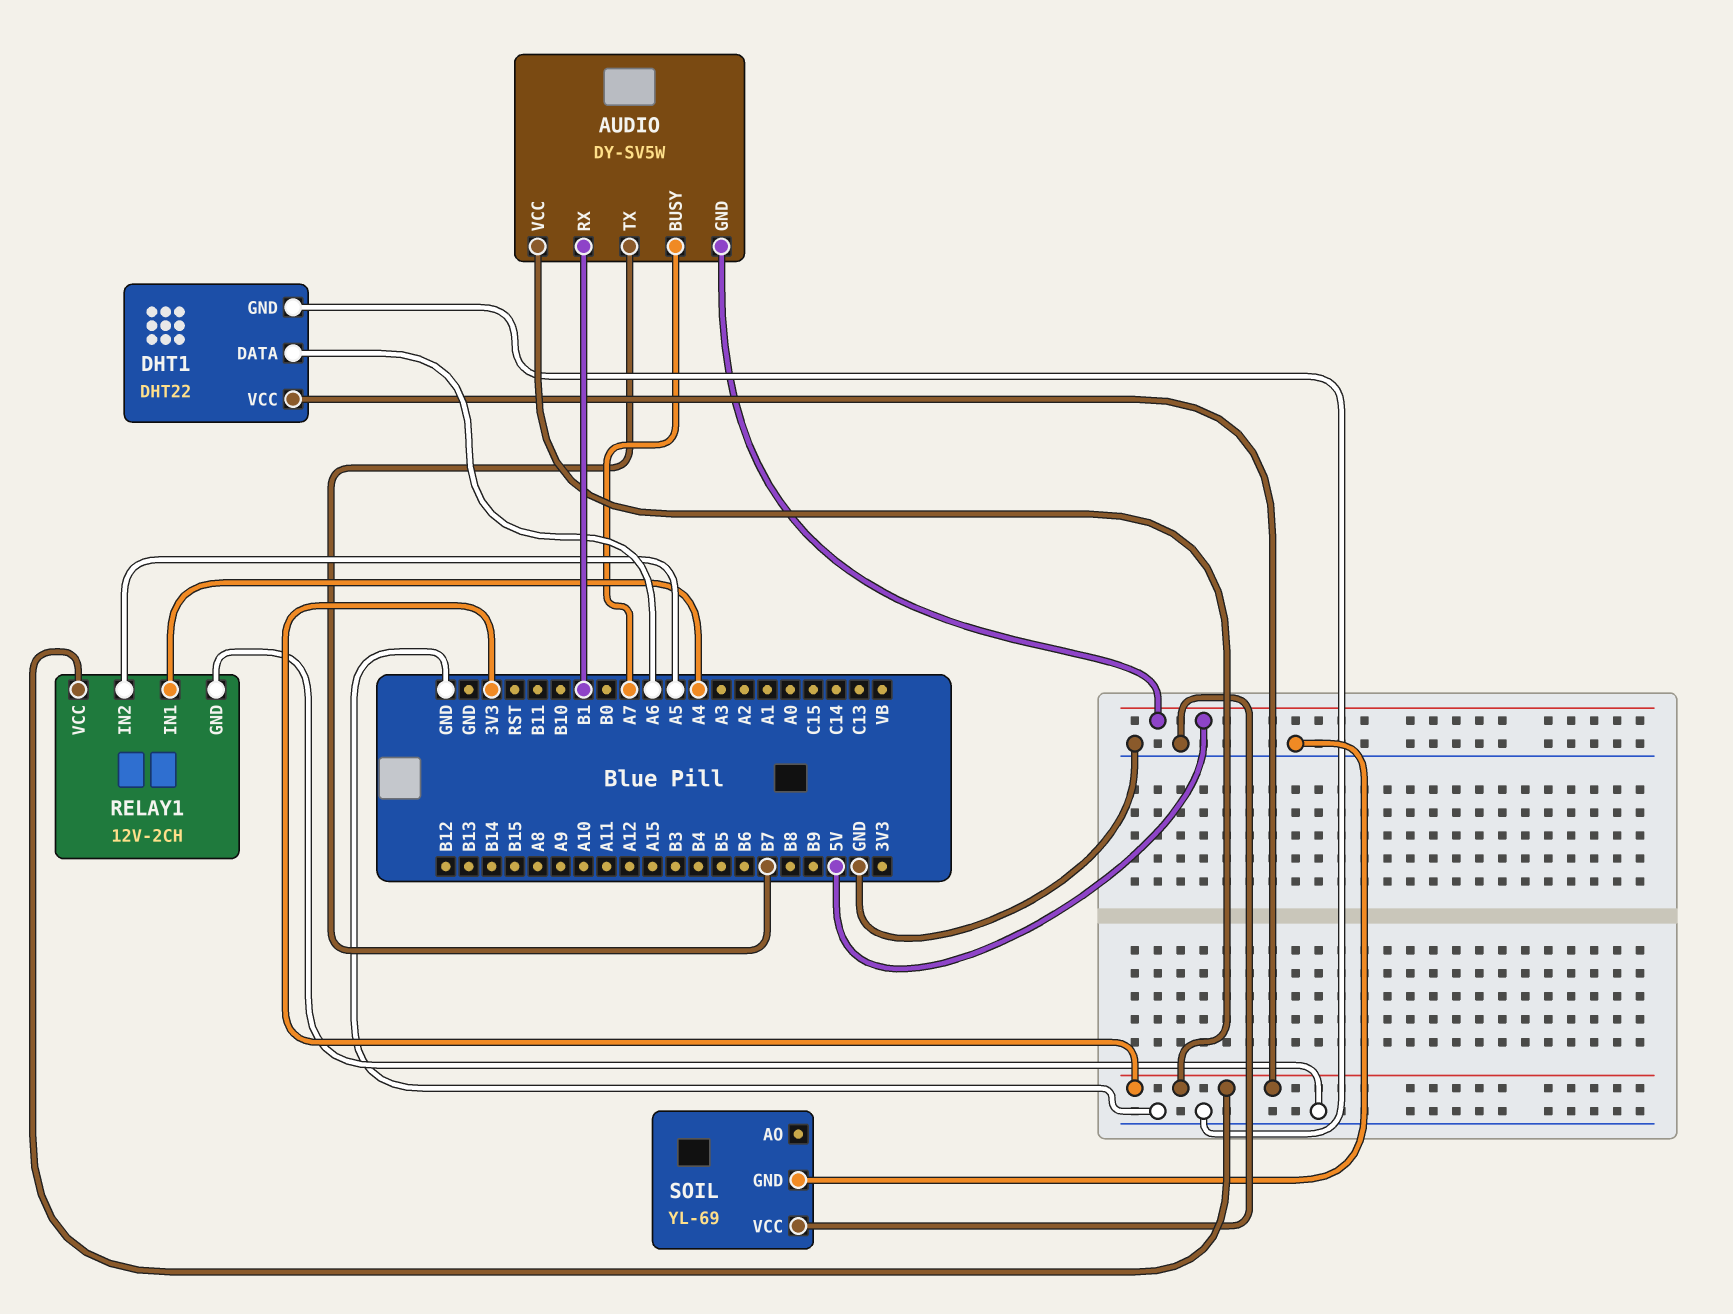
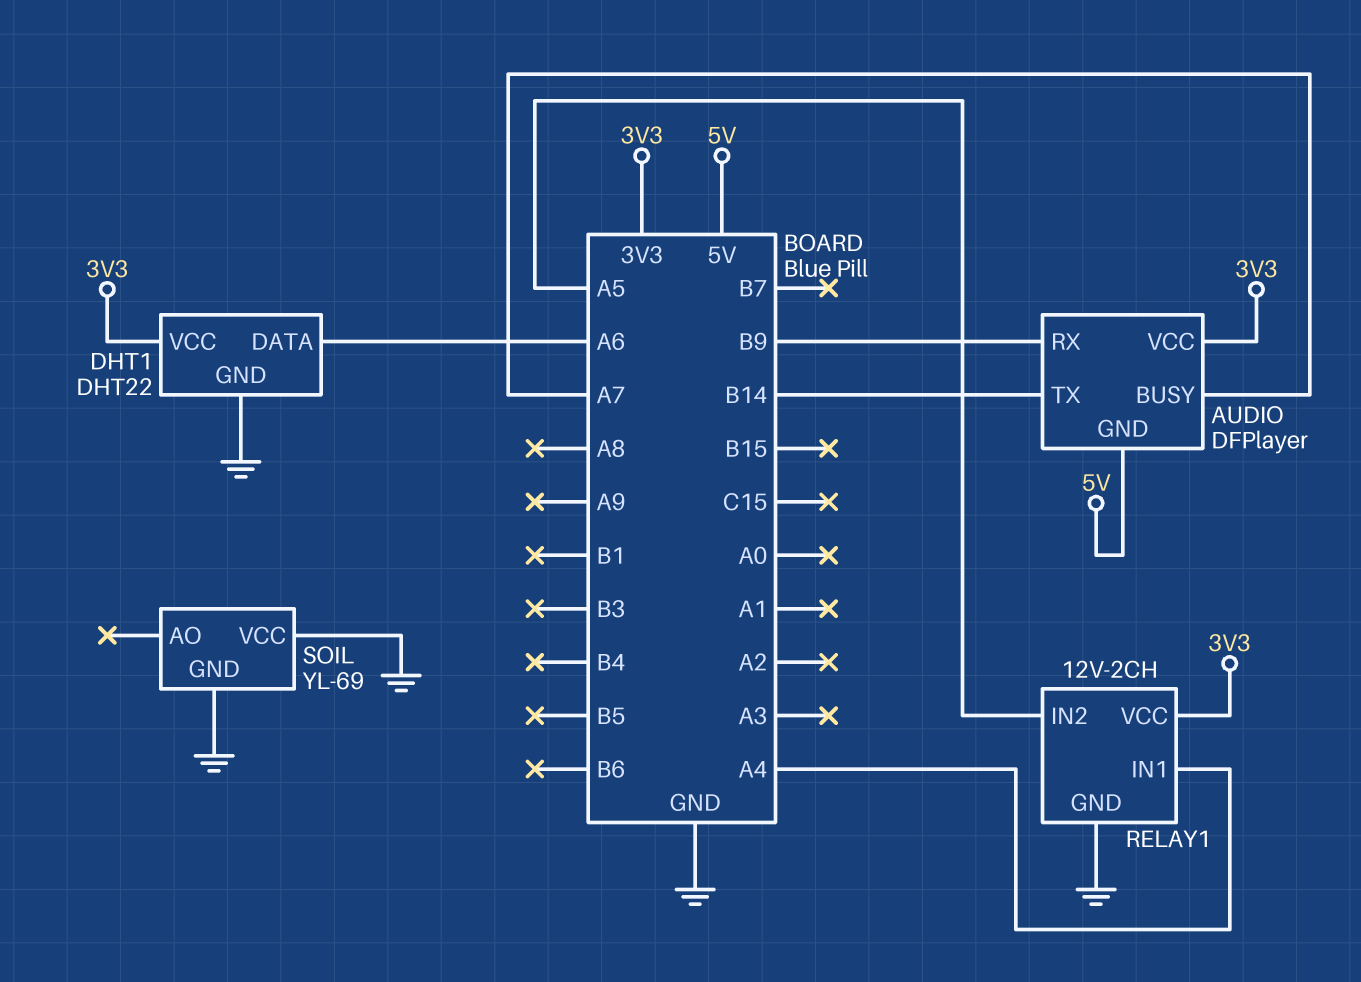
AUDIO: DY-SV5W -> DFPlayer
AUDIO pin RX: B1 -> B9
AUDIO pin TX: B7 -> B14

